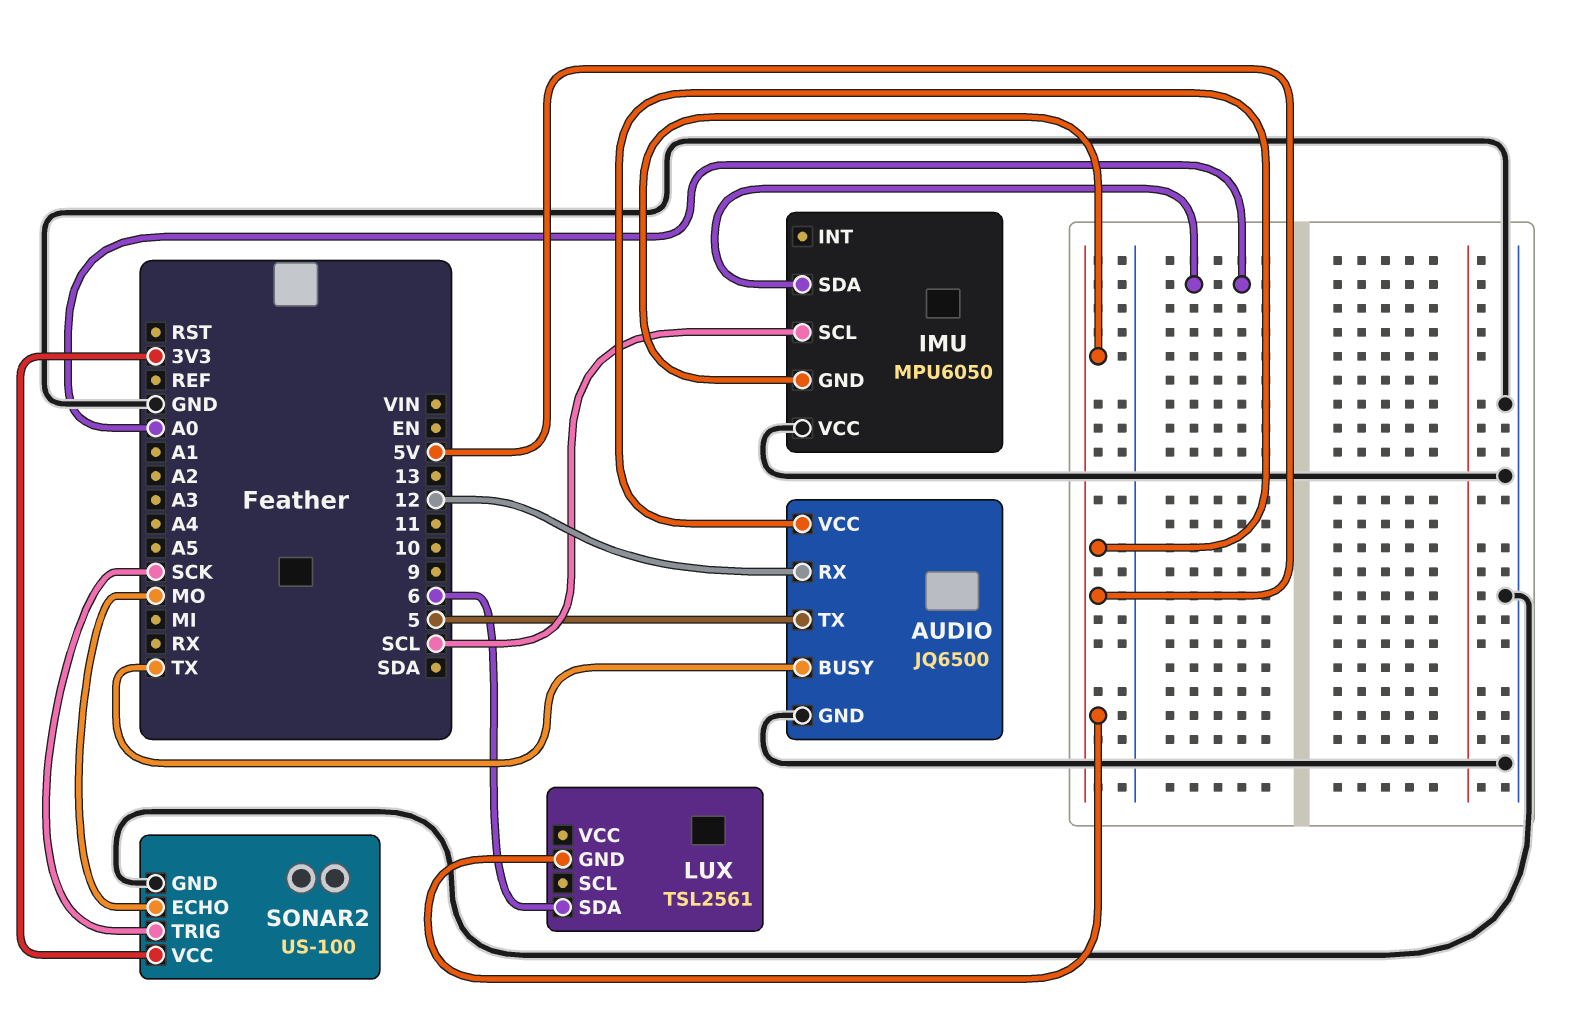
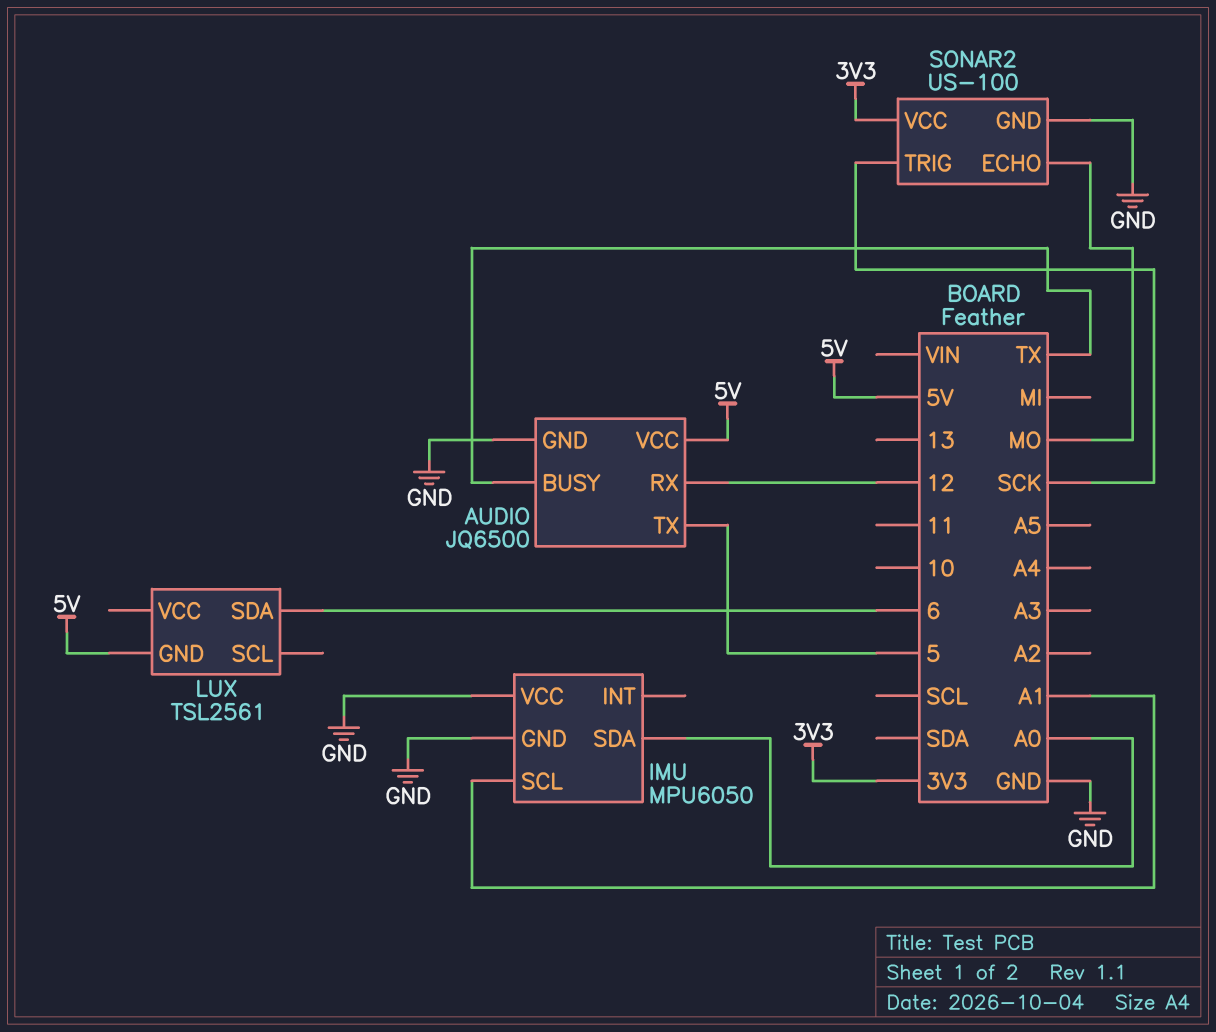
IMU pin GND: 5V -> GND
IMU pin SCL: SCL -> A1

